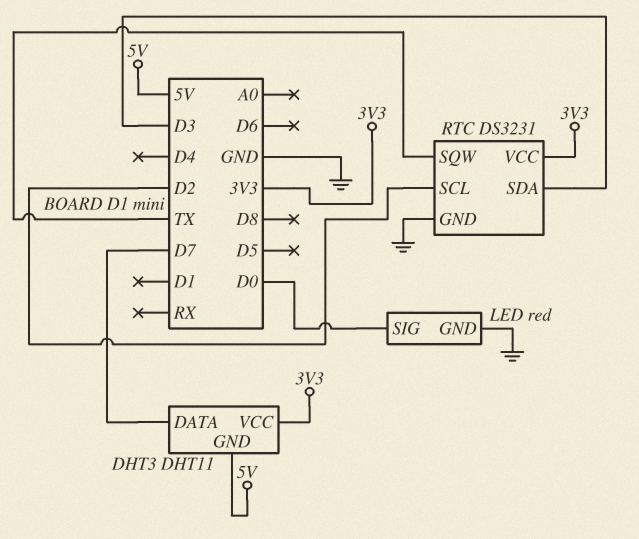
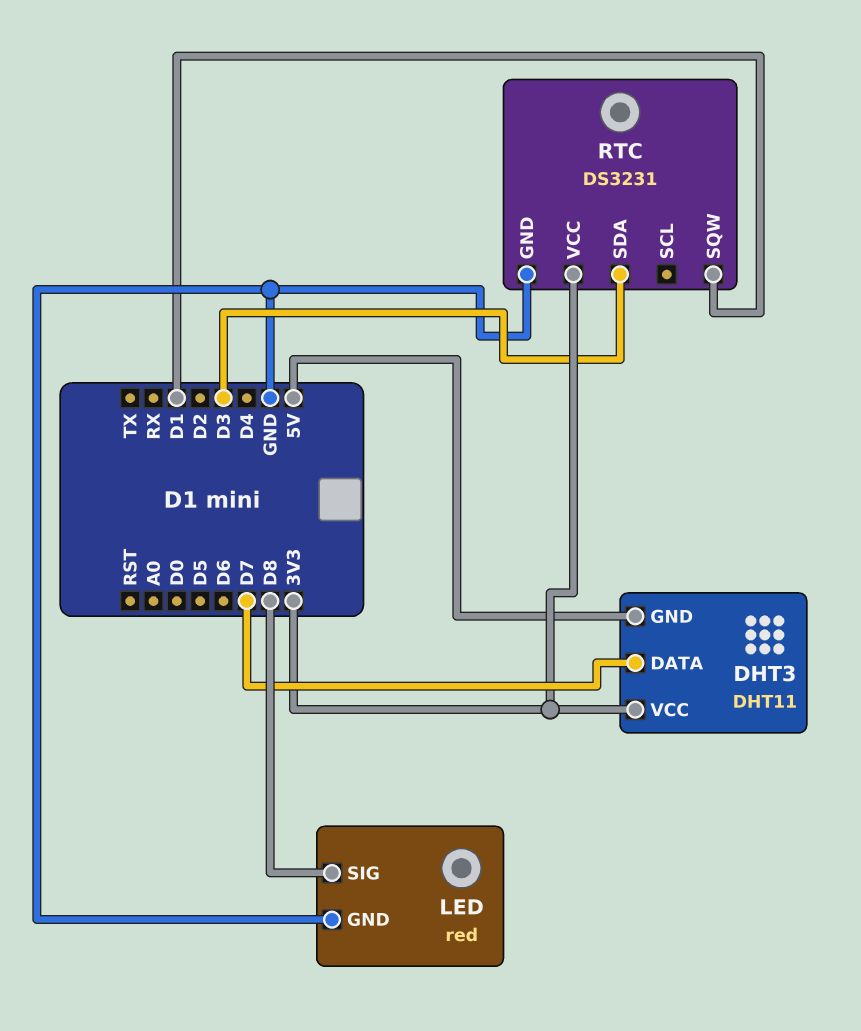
LED pin SIG: D0 -> D8
RTC pin SCL: D2 -> none
RTC pin SQW: TX -> D1

